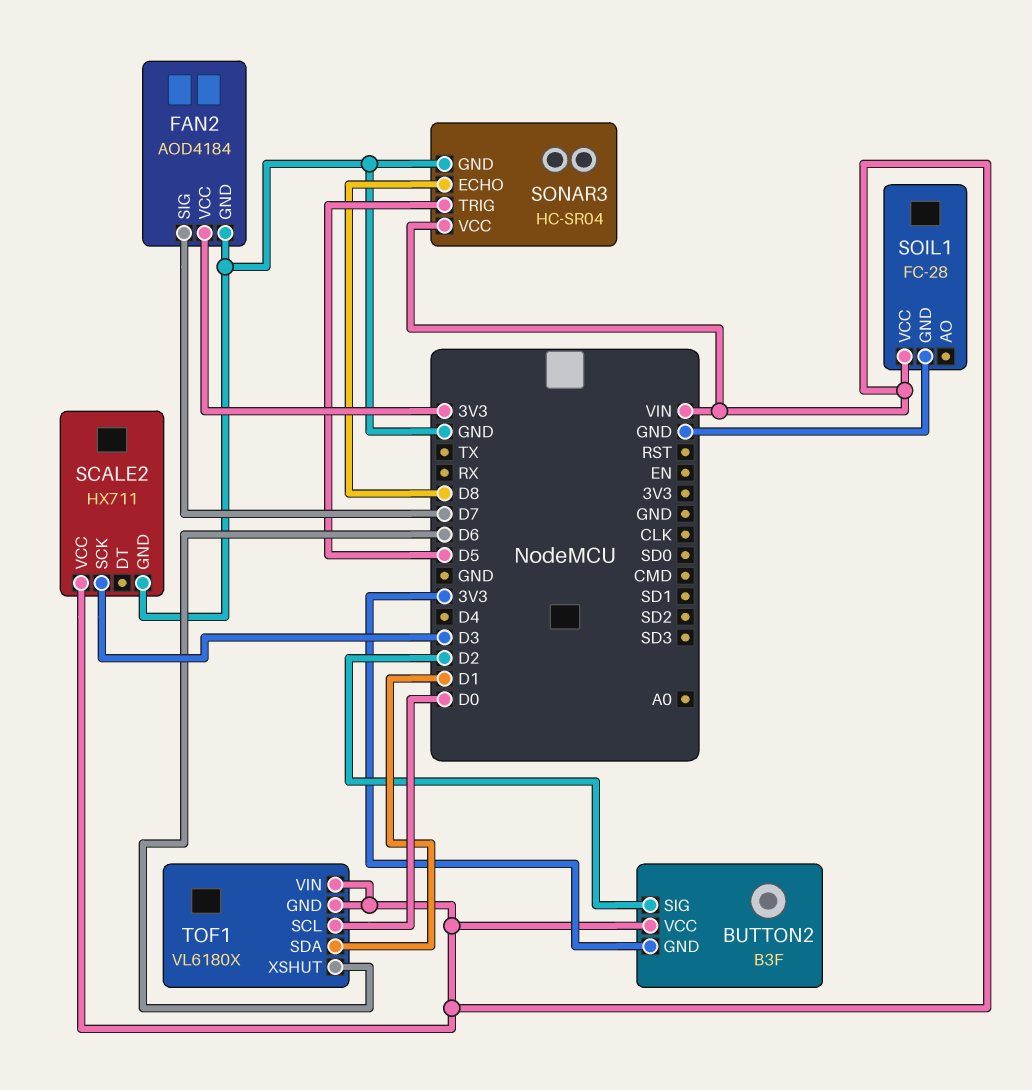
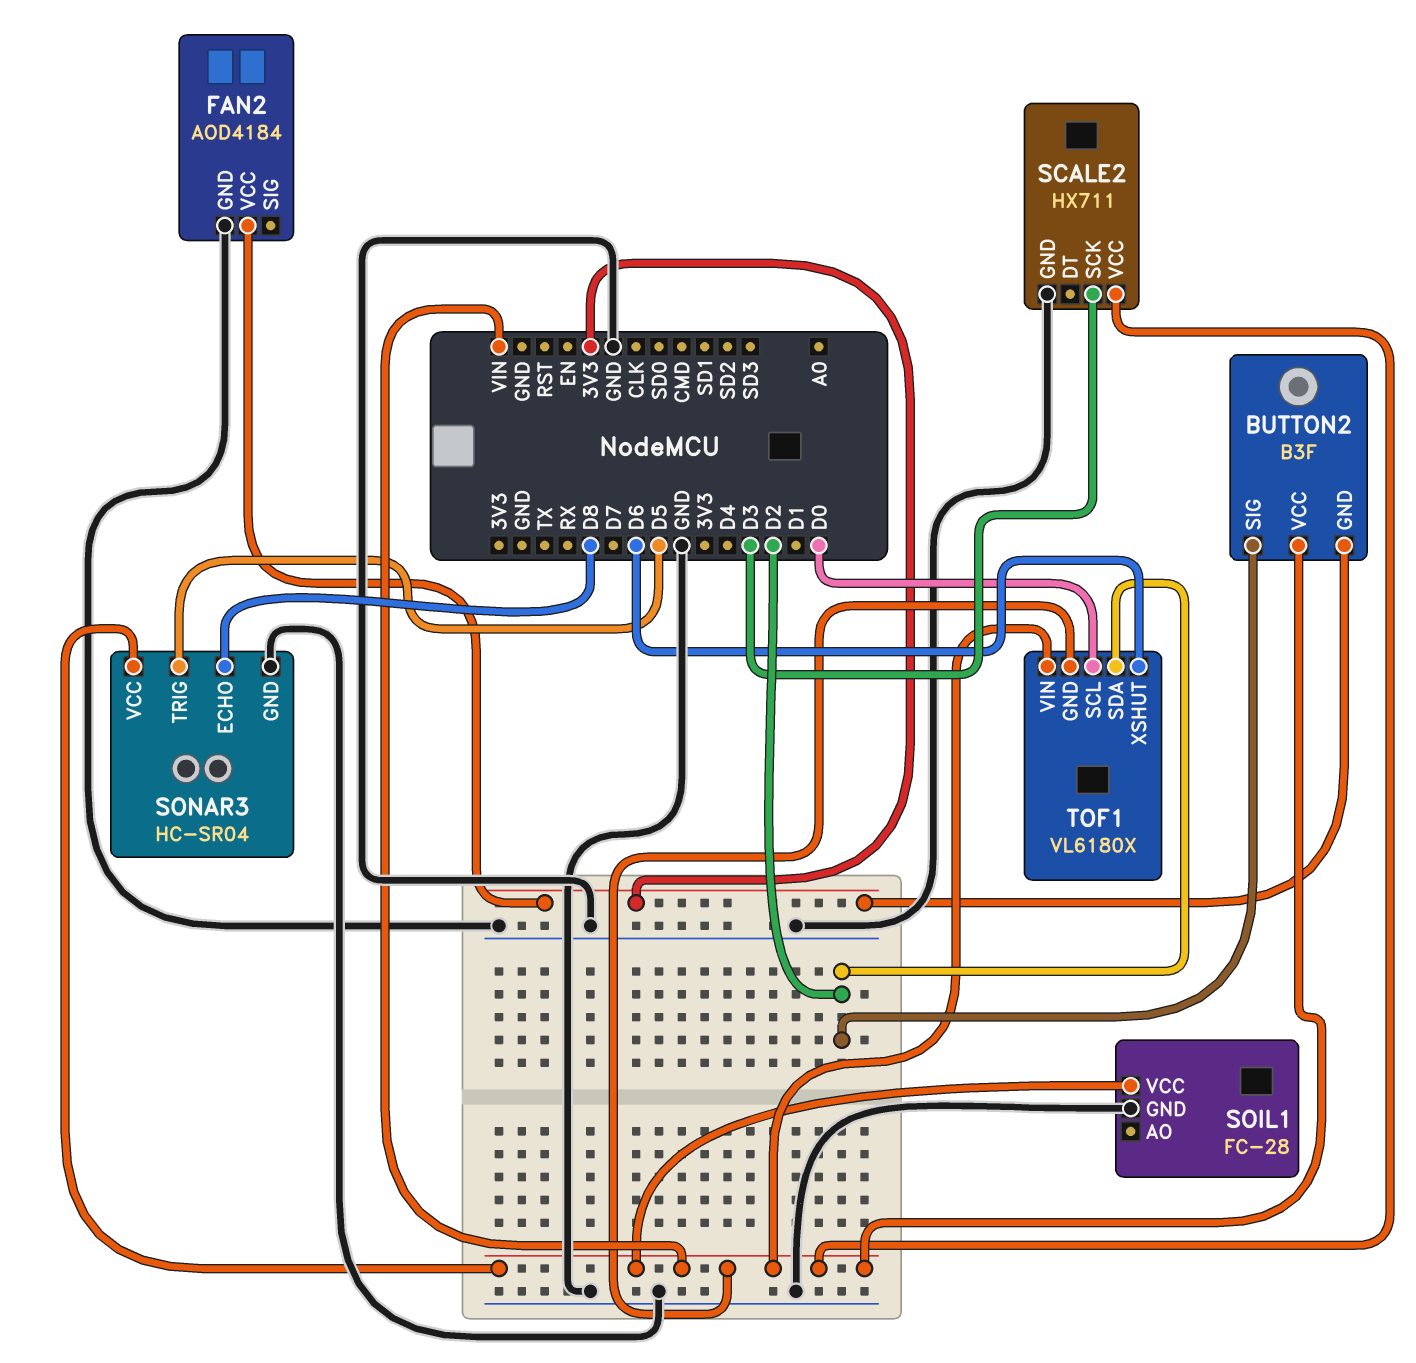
FAN2 pin SIG: D7 -> none
TOF1 pin SDA: D1 -> D2

